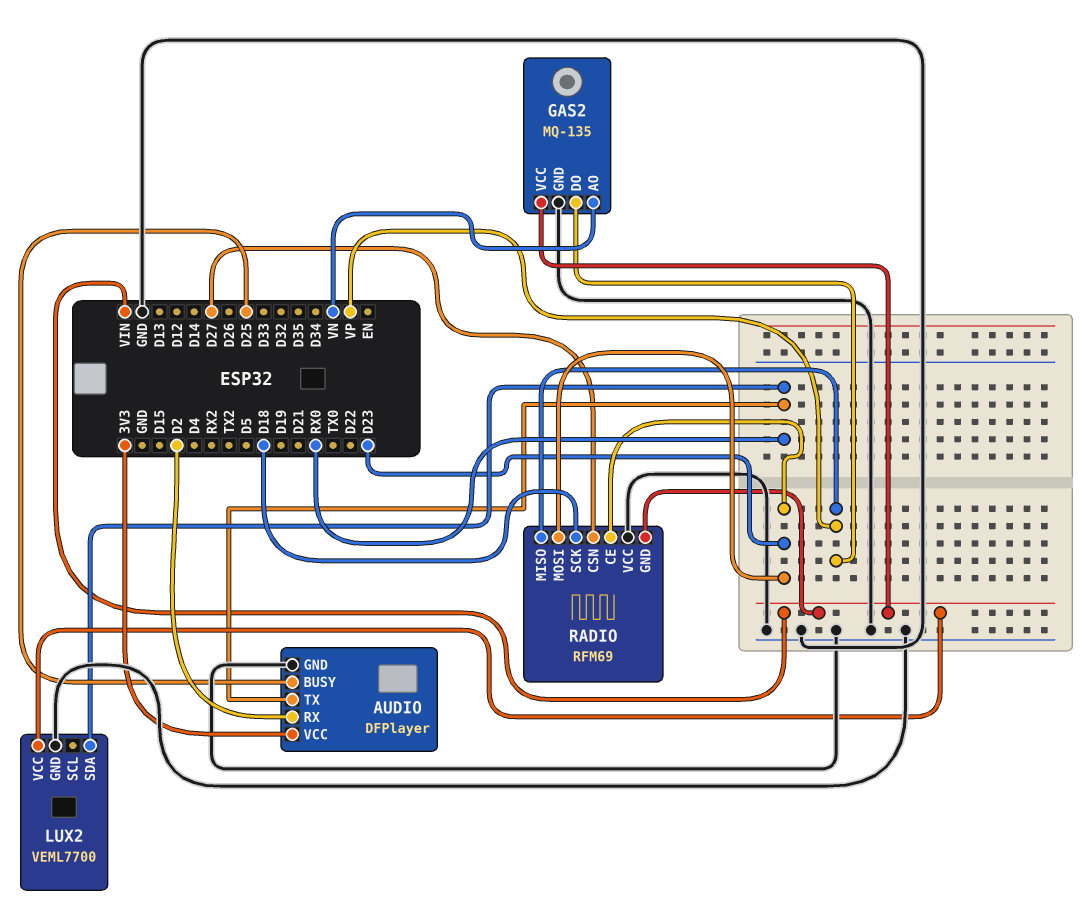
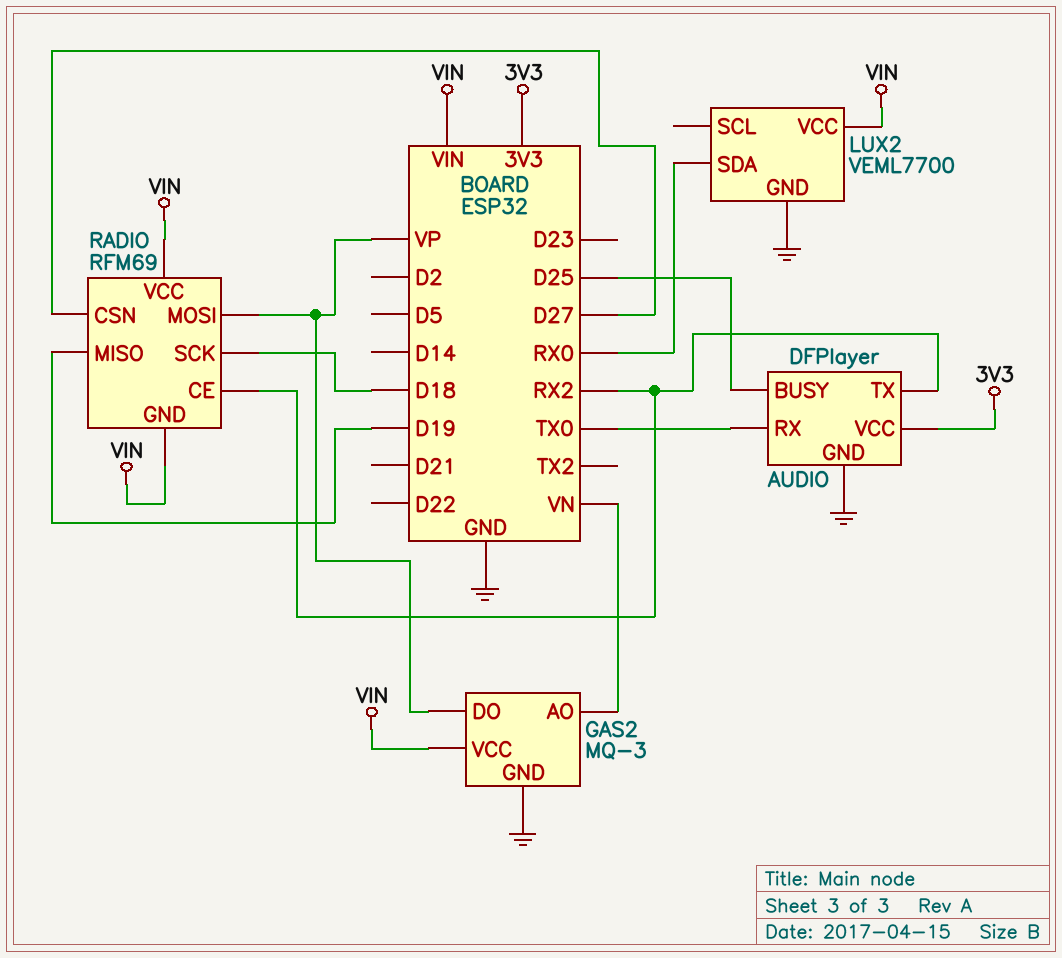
AUDIO pin RX: D2 -> TX0
AUDIO pin TX: RX0 -> RX2
GAS2: MQ-135 -> MQ-3
RADIO pin CE: D23 -> RX2
RADIO pin MISO: VP -> D19
RADIO pin MOSI: D23 -> VP
RADIO pin VCC: GND -> VIN

